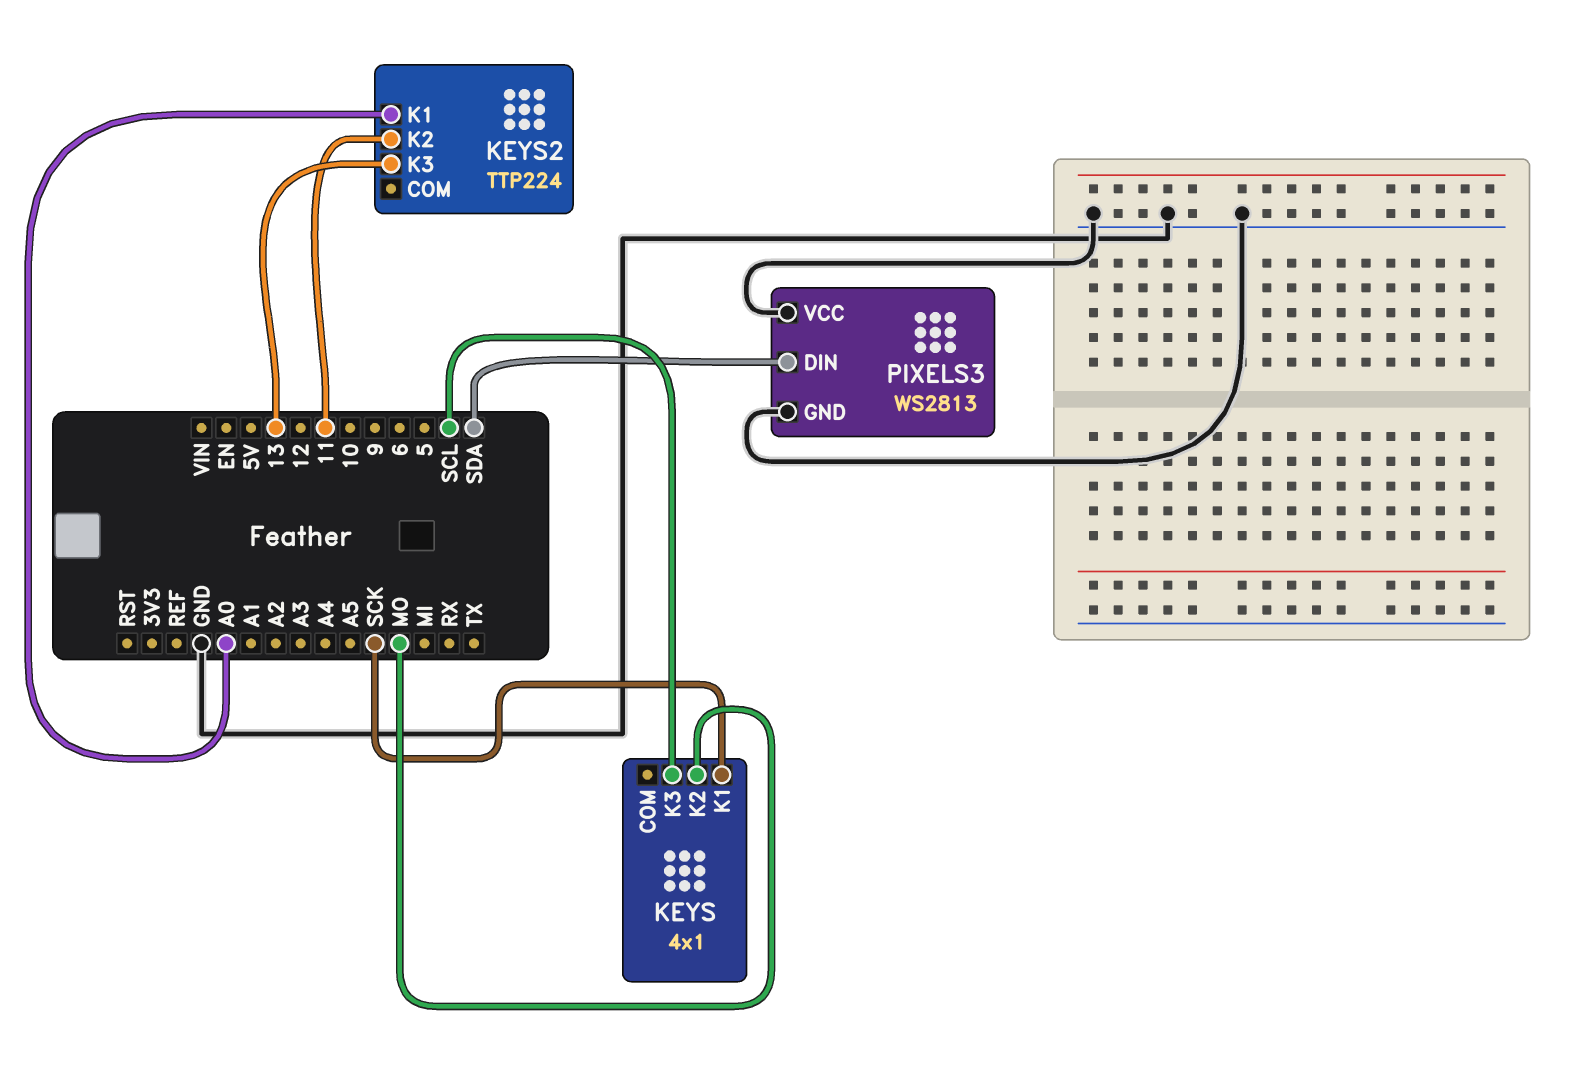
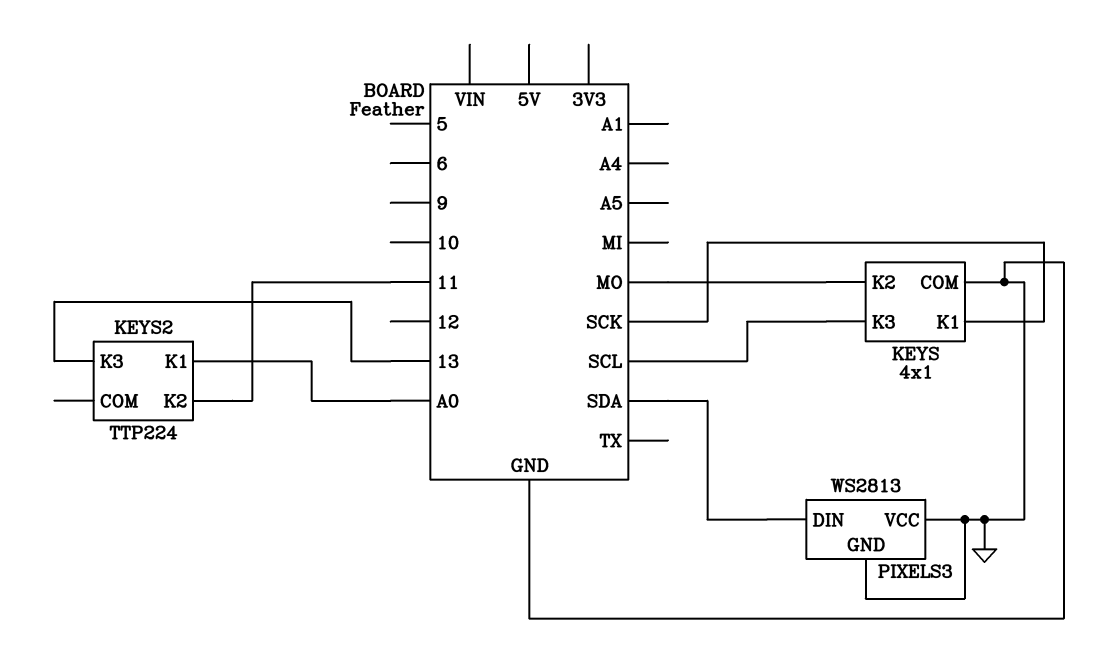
KEYS pin COM: none -> GND

